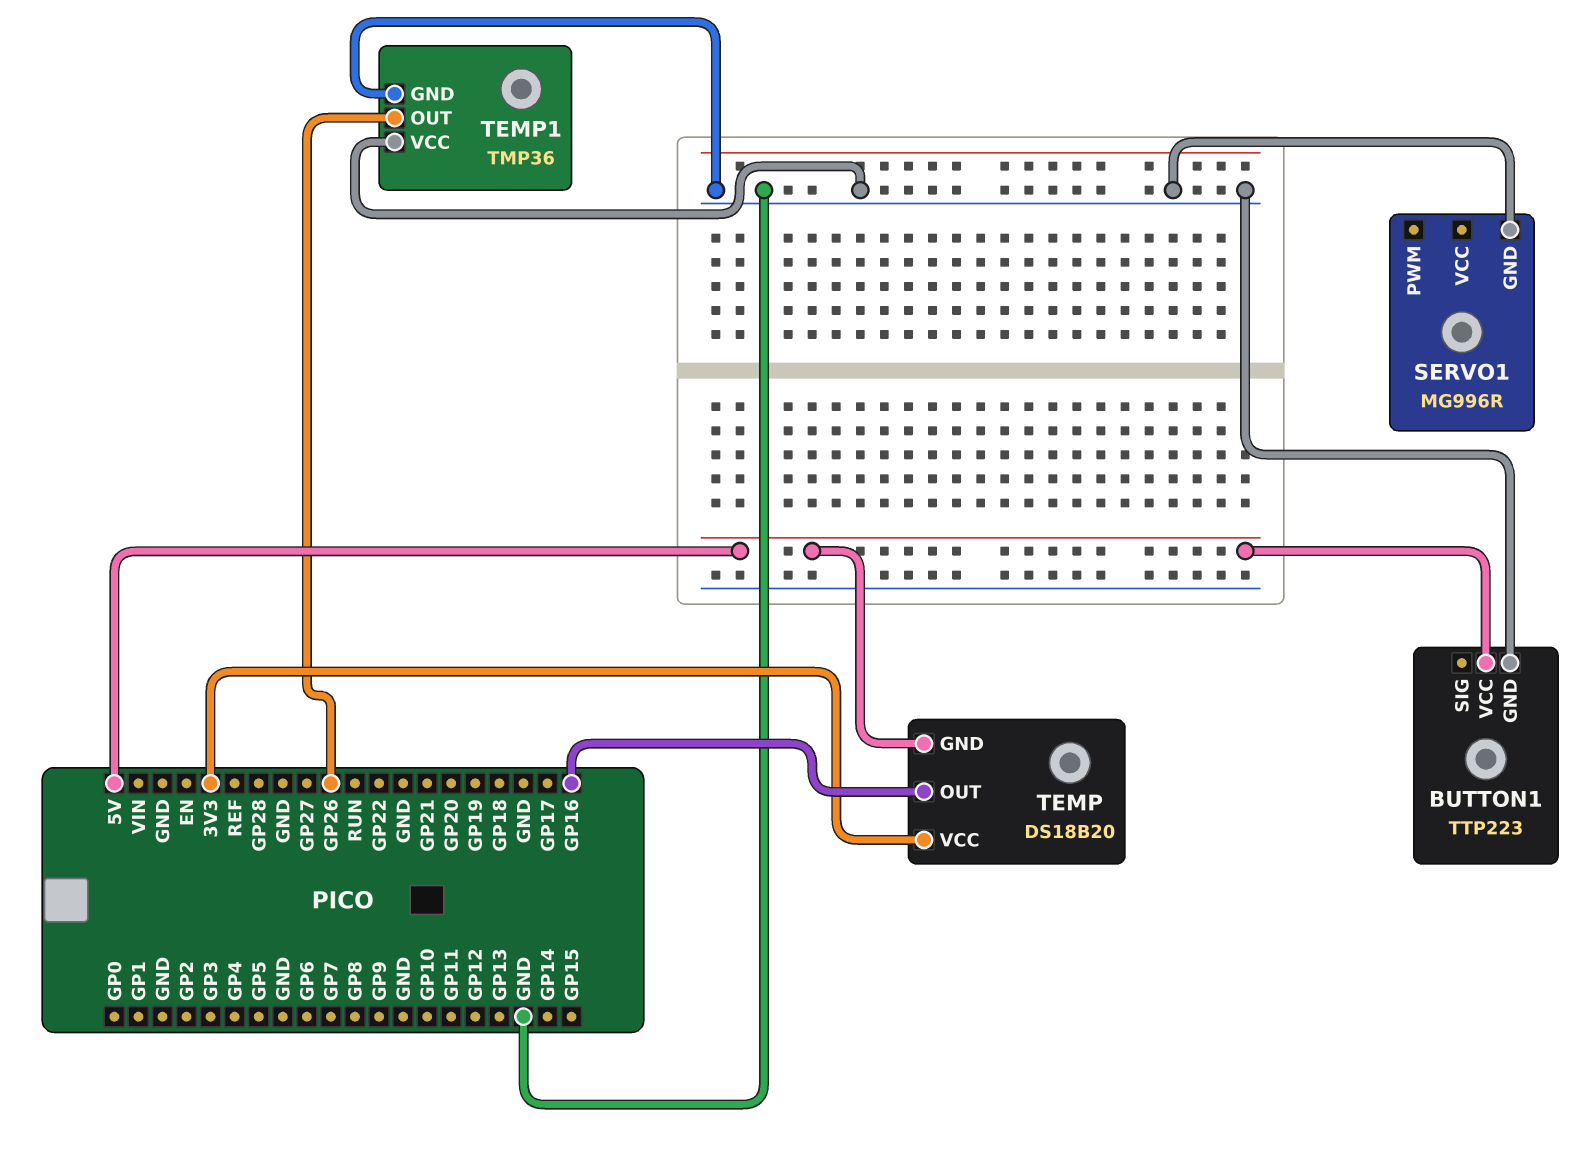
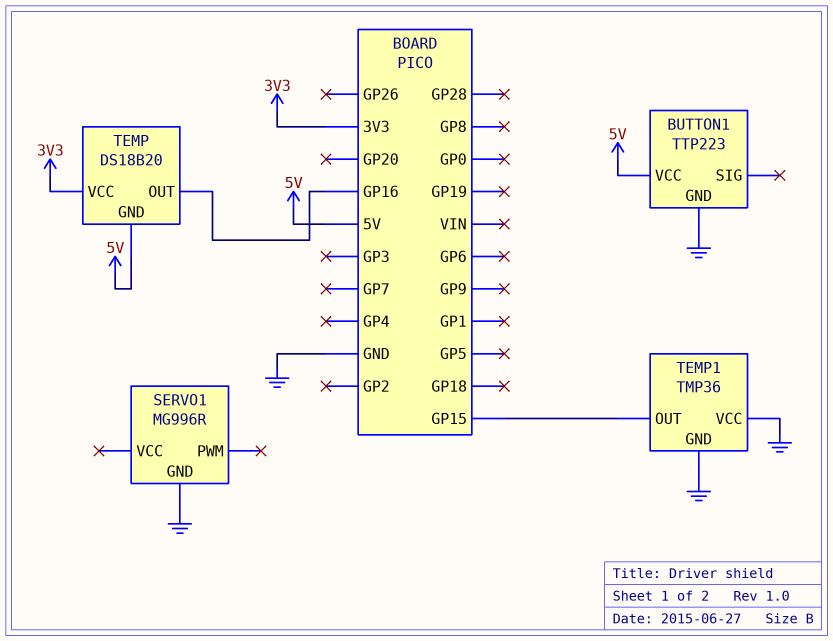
TEMP1 pin OUT: GP26 -> GP15

